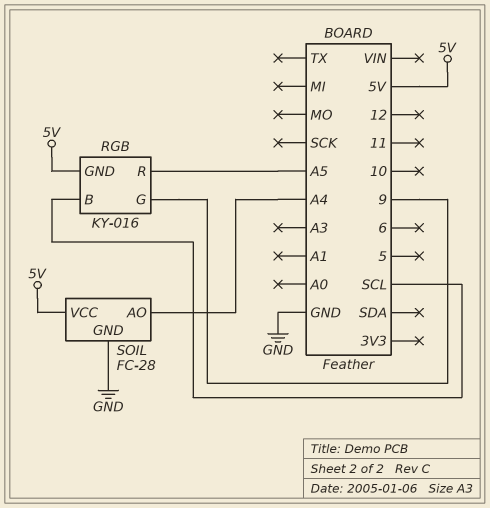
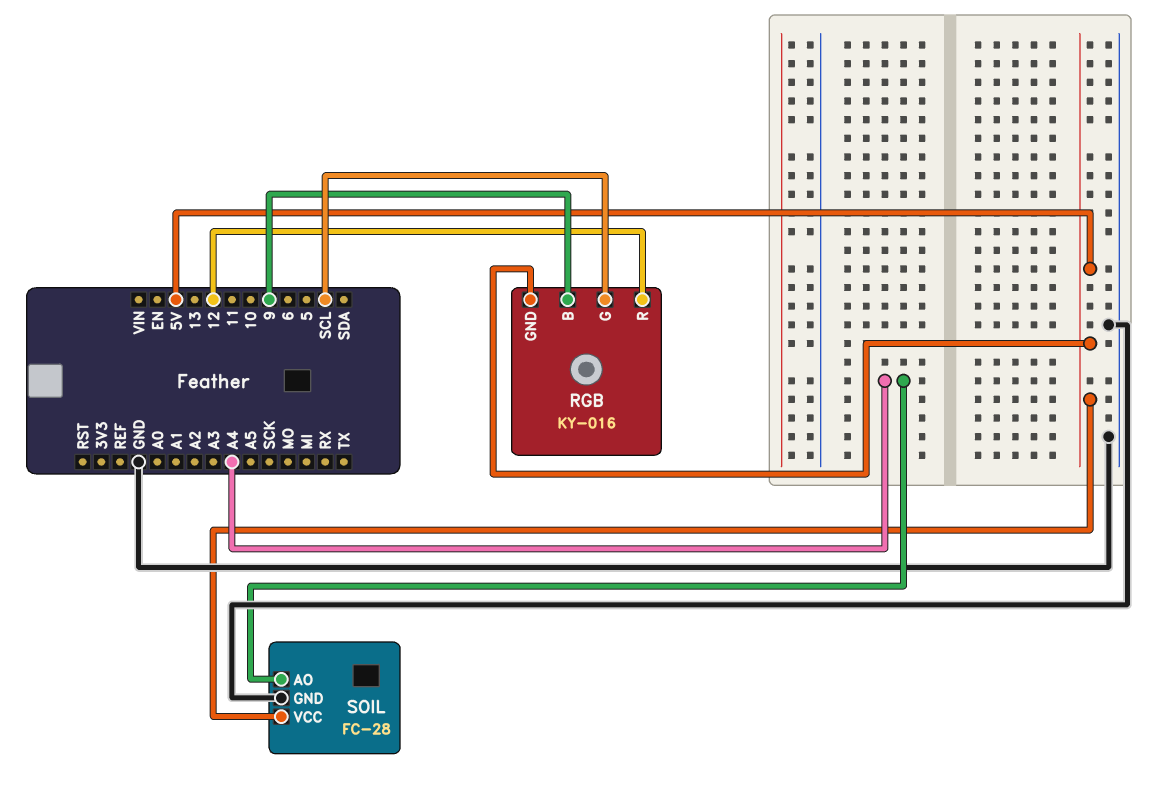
RGB pin B: SCL -> 9
RGB pin G: 9 -> SCL
RGB pin R: A5 -> 12

